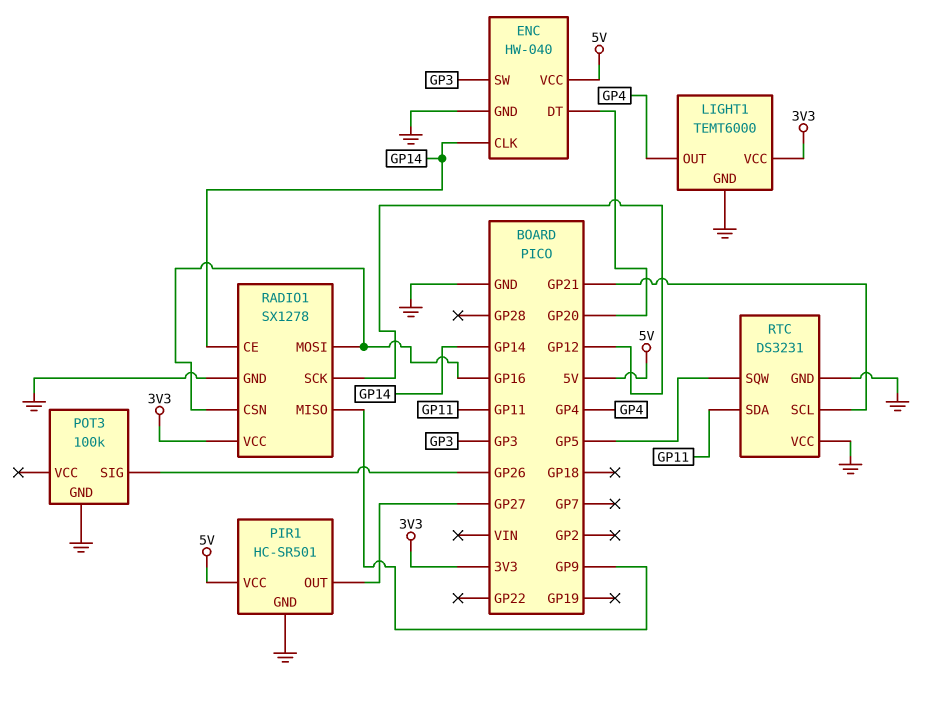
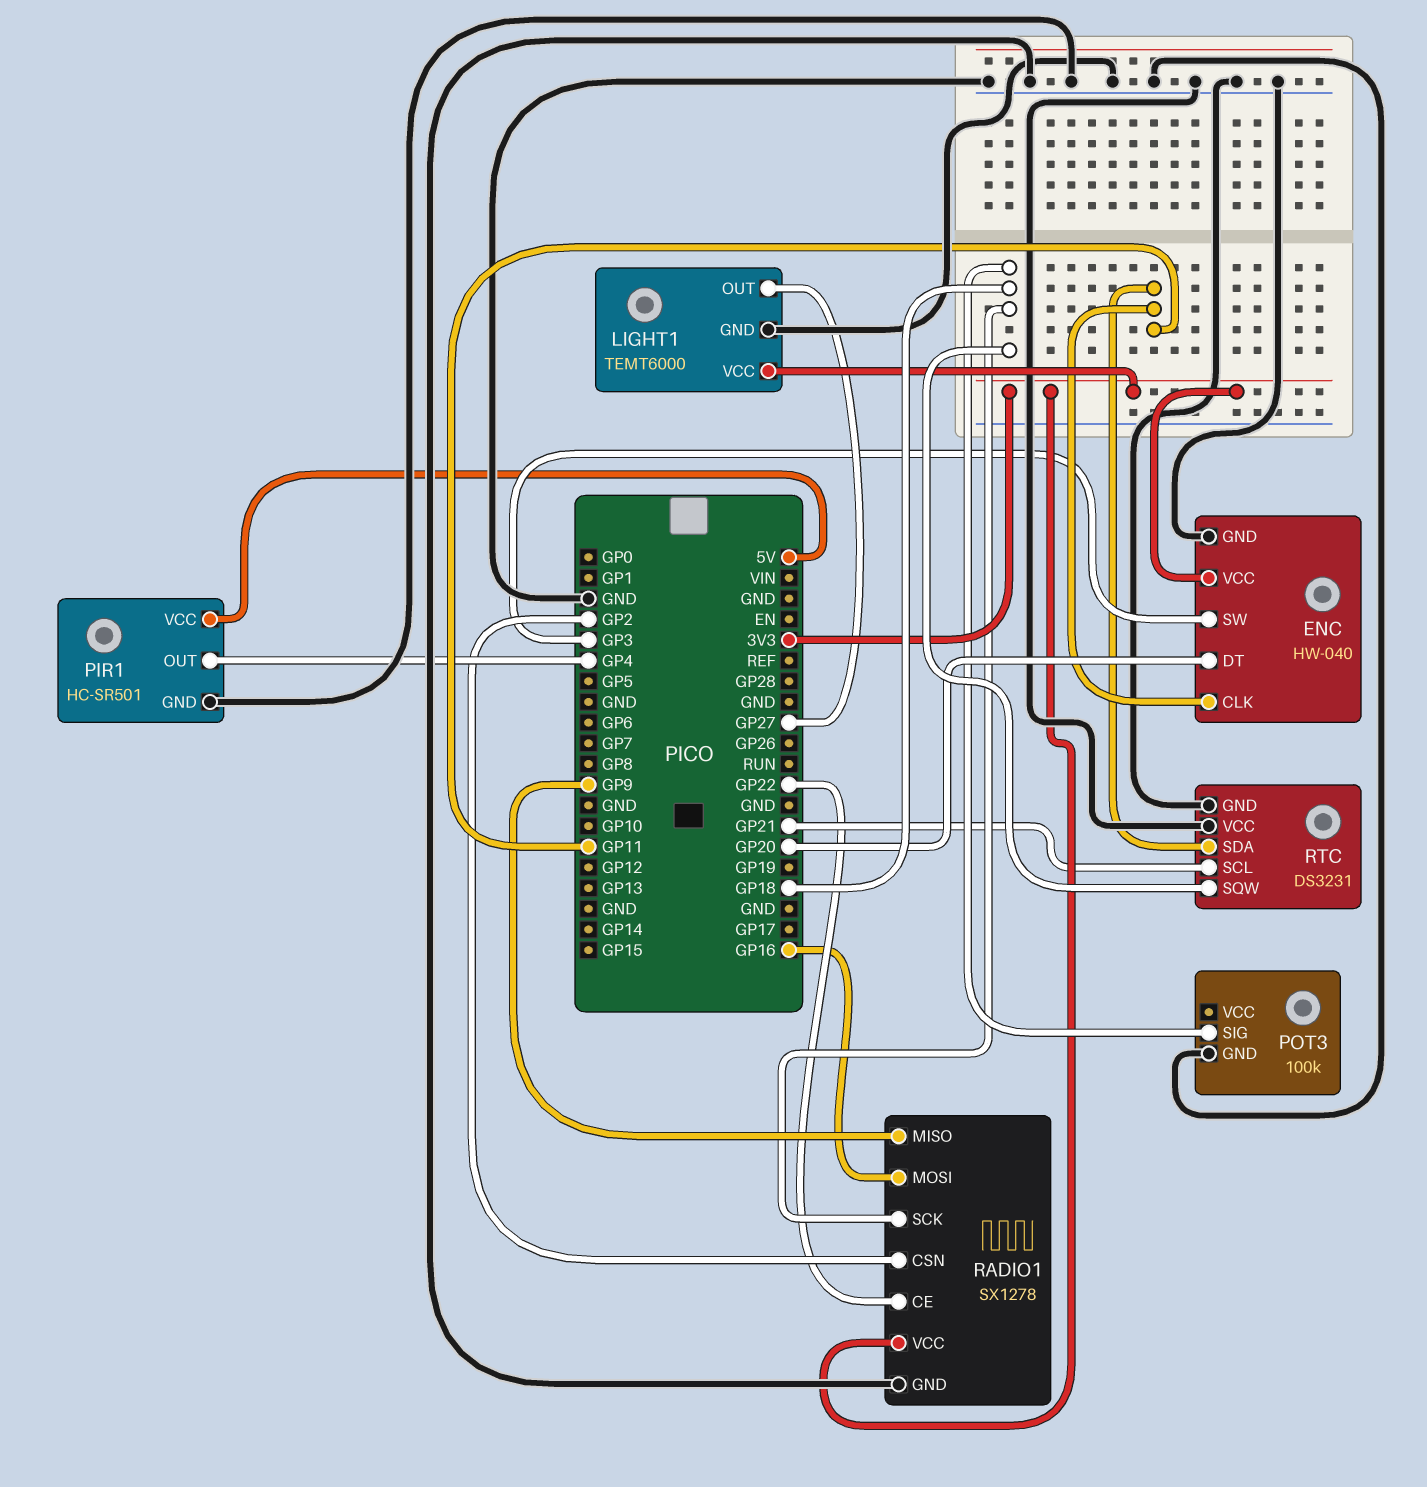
ENC pin CLK: GP14 -> GP11
ENC pin VCC: 5V -> 3V3
LIGHT1 pin OUT: GP4 -> GP27
PIR1 pin OUT: GP27 -> GP4
POT3 pin SIG: GP26 -> GP18
RADIO1 pin CE: GP14 -> GP22
RADIO1 pin CSN: GP16 -> GP2
RADIO1 pin SCK: GP12 -> GP18
RTC pin SQW: GP5 -> GP18

